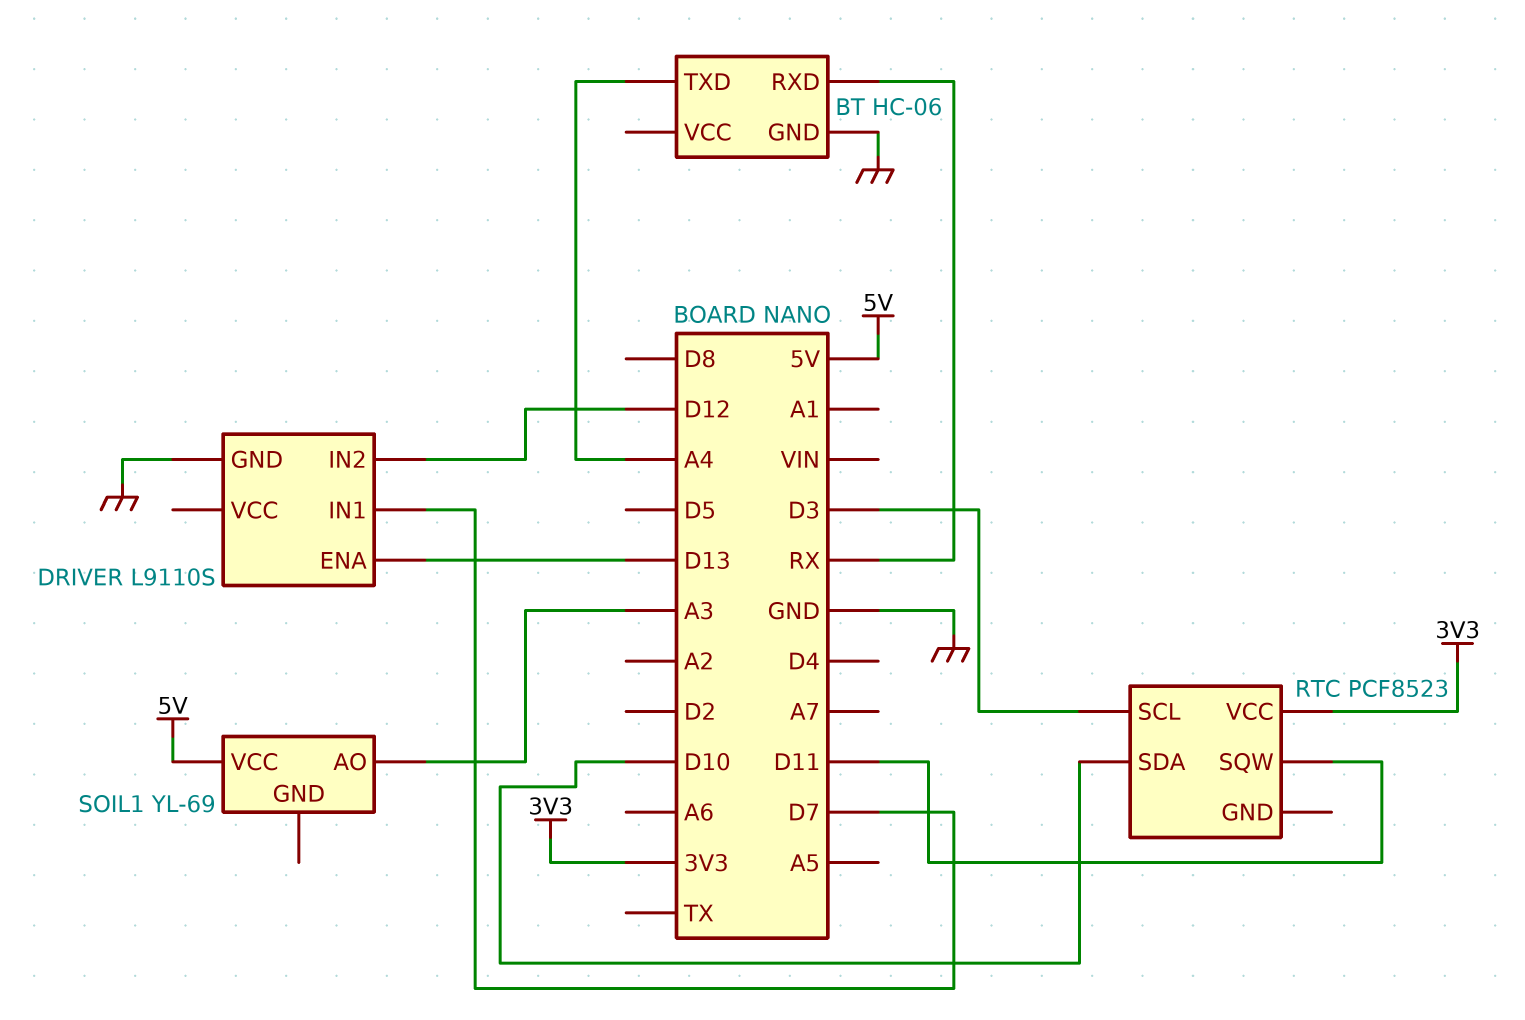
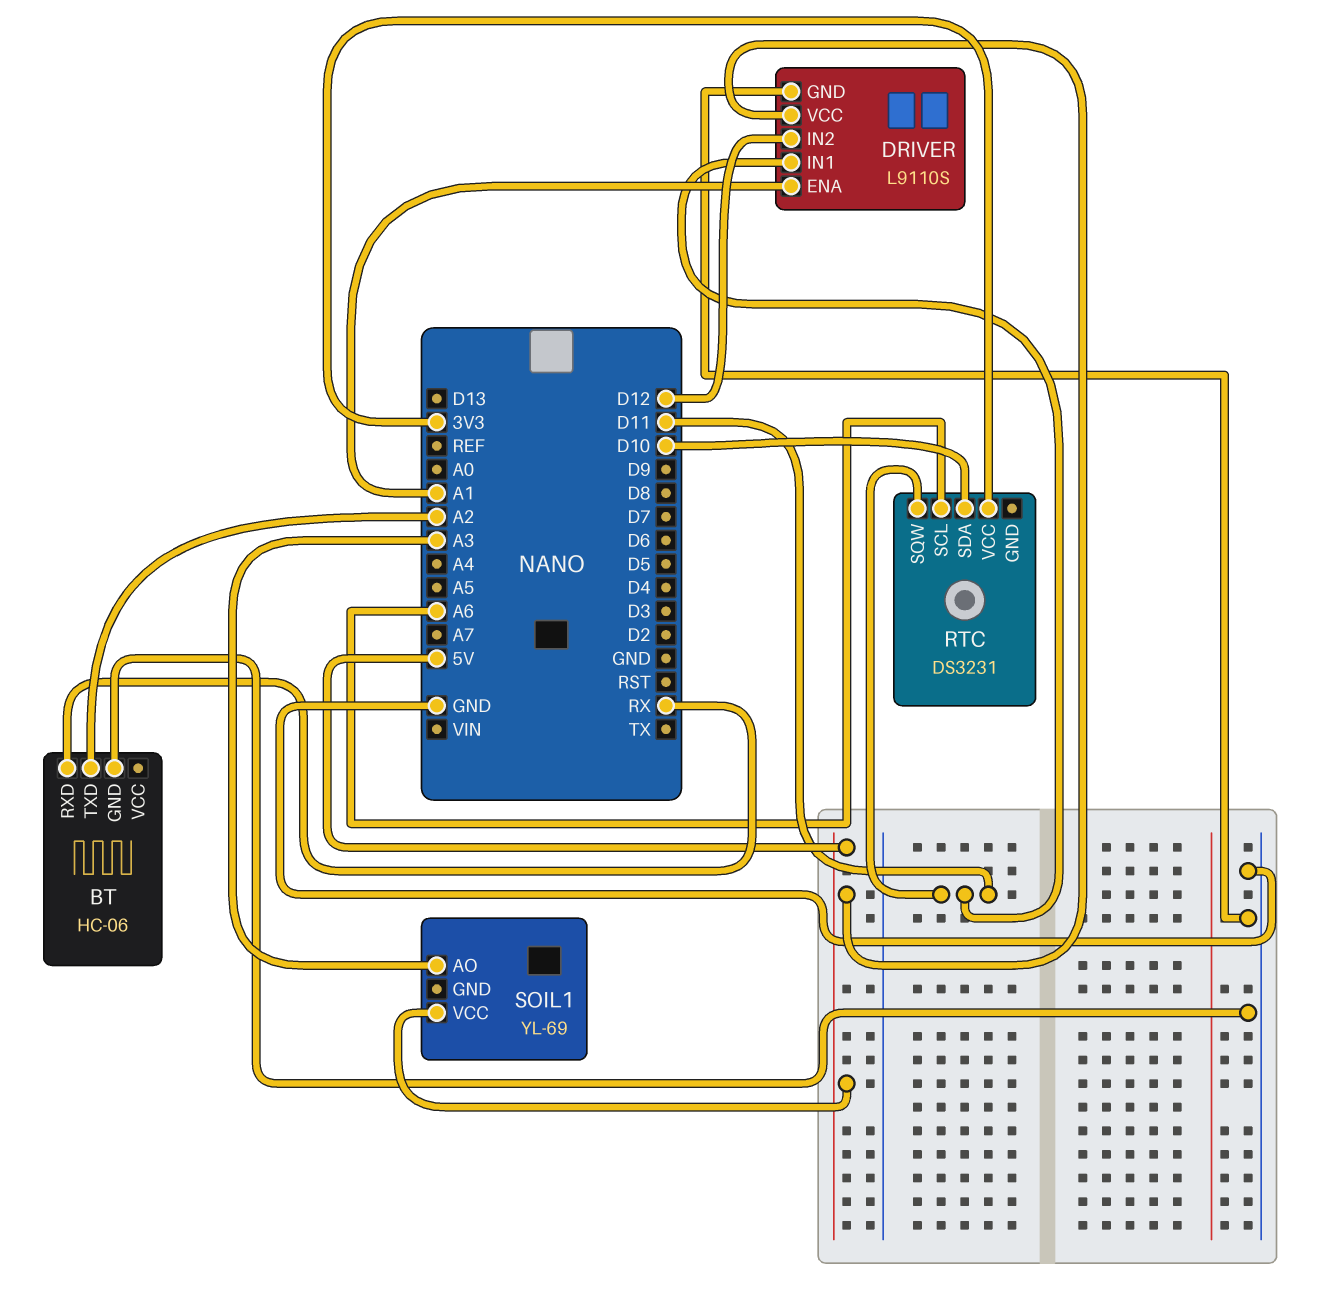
BT pin TXD: A4 -> A2
DRIVER pin ENA: D13 -> A1
DRIVER pin IN1: D7 -> D11
DRIVER pin VCC: none -> 5V
RTC: PCF8523 -> DS3231
RTC pin SCL: D3 -> A6

